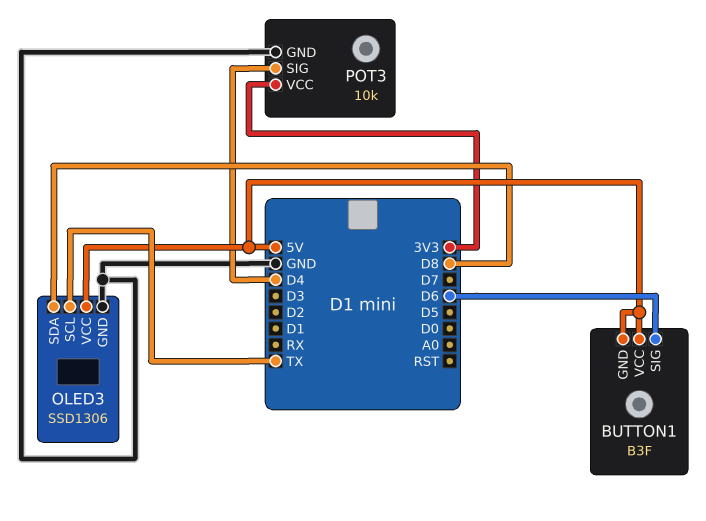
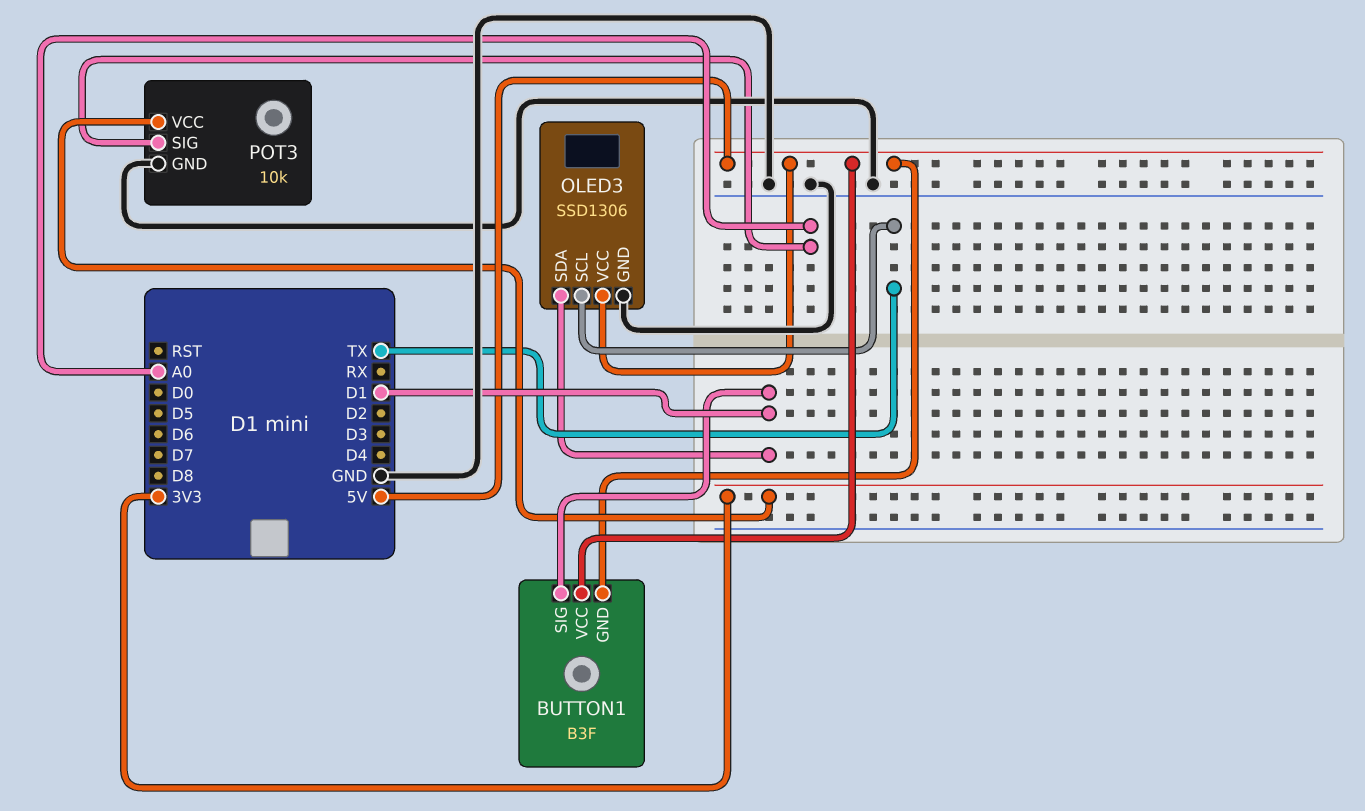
BUTTON1 pin SIG: D6 -> D1
OLED3 pin SDA: D8 -> D1
POT3 pin SIG: D4 -> A0

